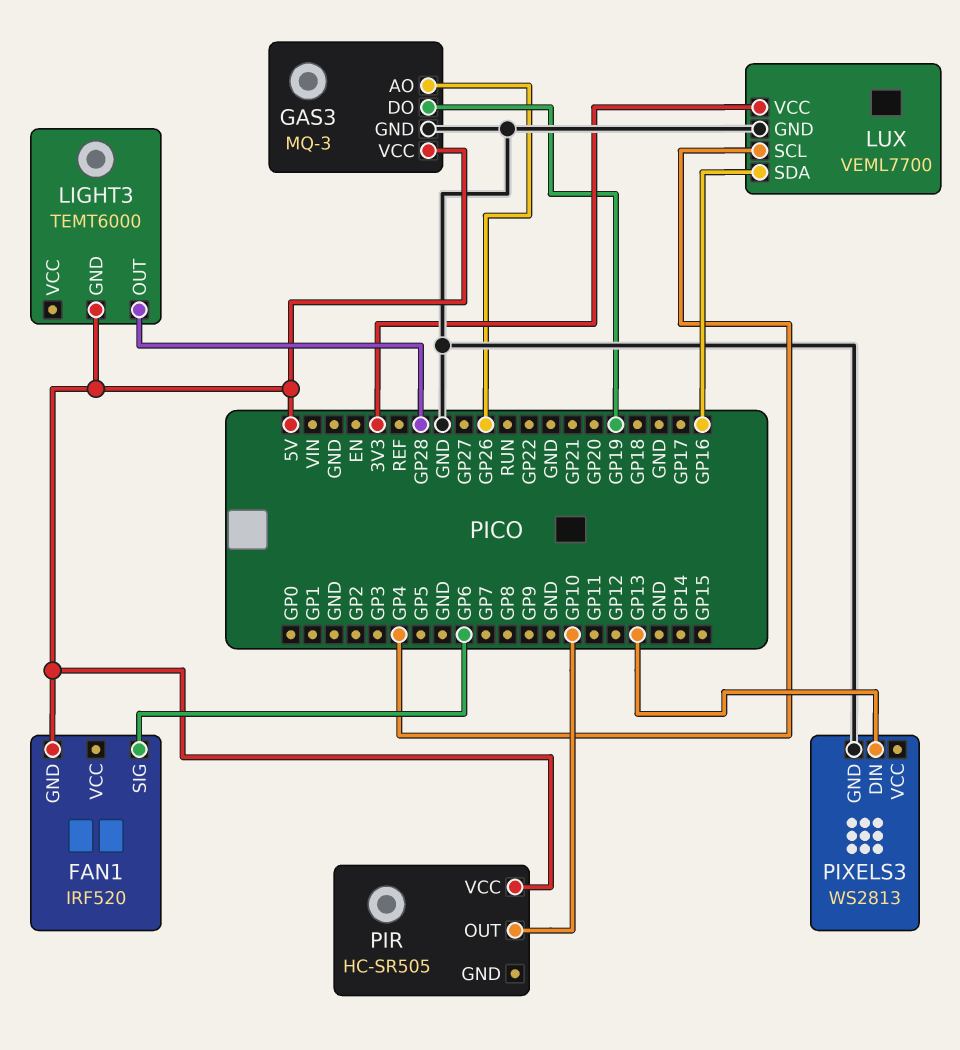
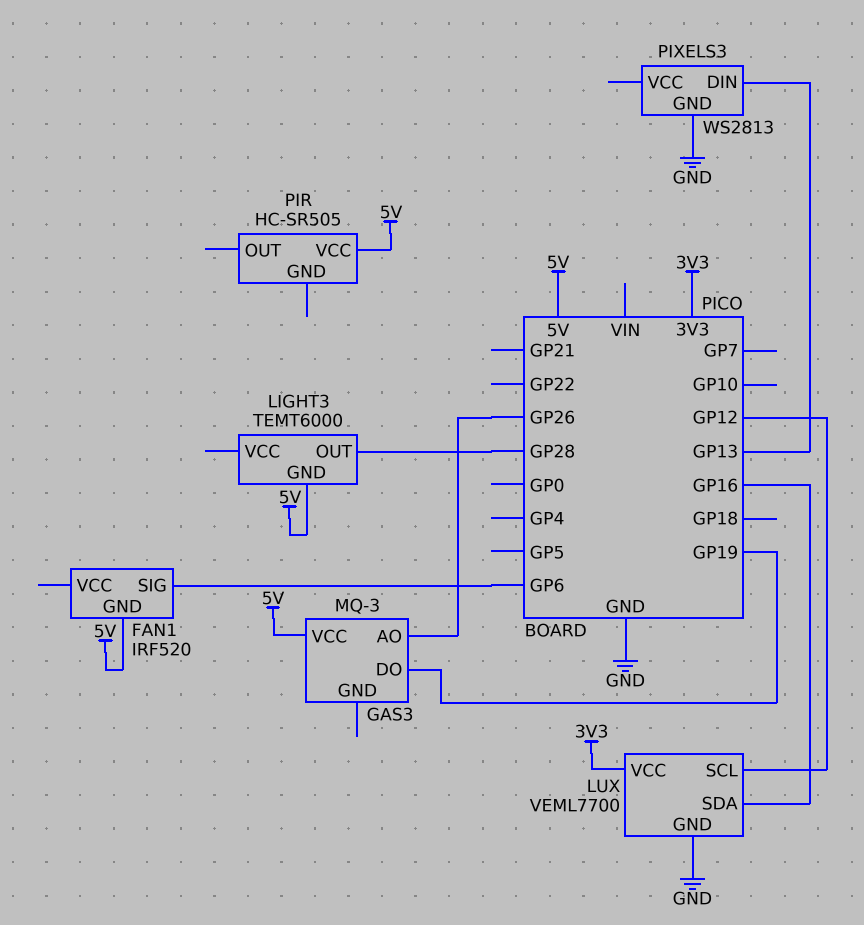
GAS3 pin GND: GND -> none
LUX pin SCL: GP4 -> GP12
PIR pin OUT: GP10 -> none

